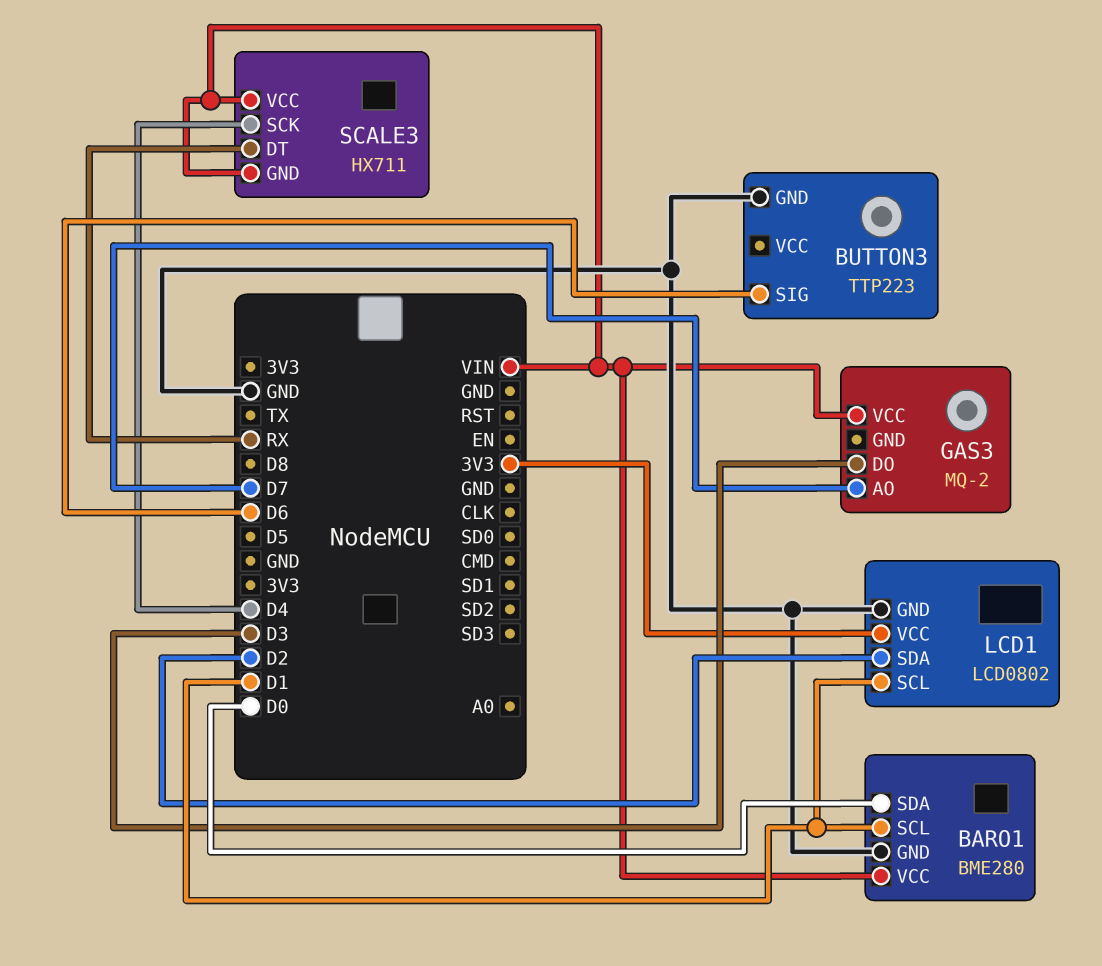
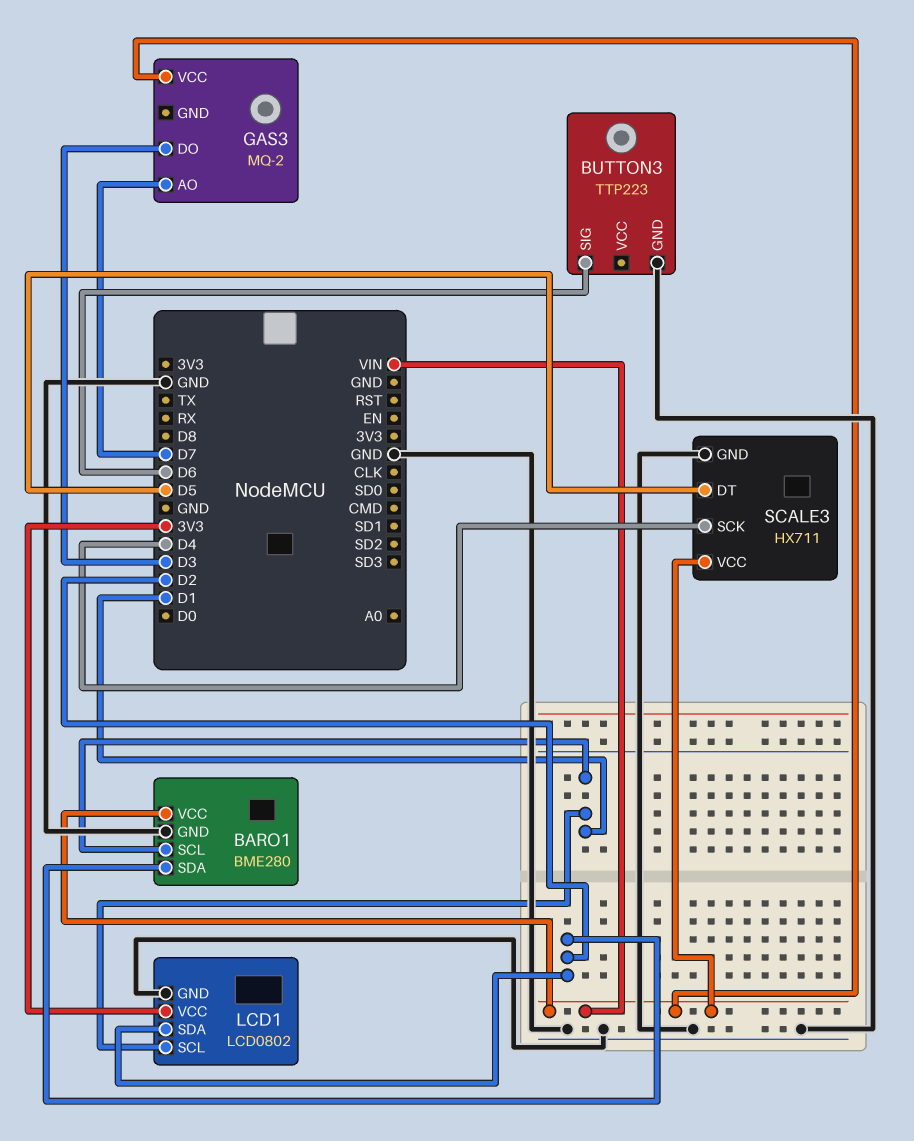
BARO1 pin SDA: D0 -> D2
SCALE3 pin DT: RX -> D5
SCALE3 pin GND: VIN -> GND

